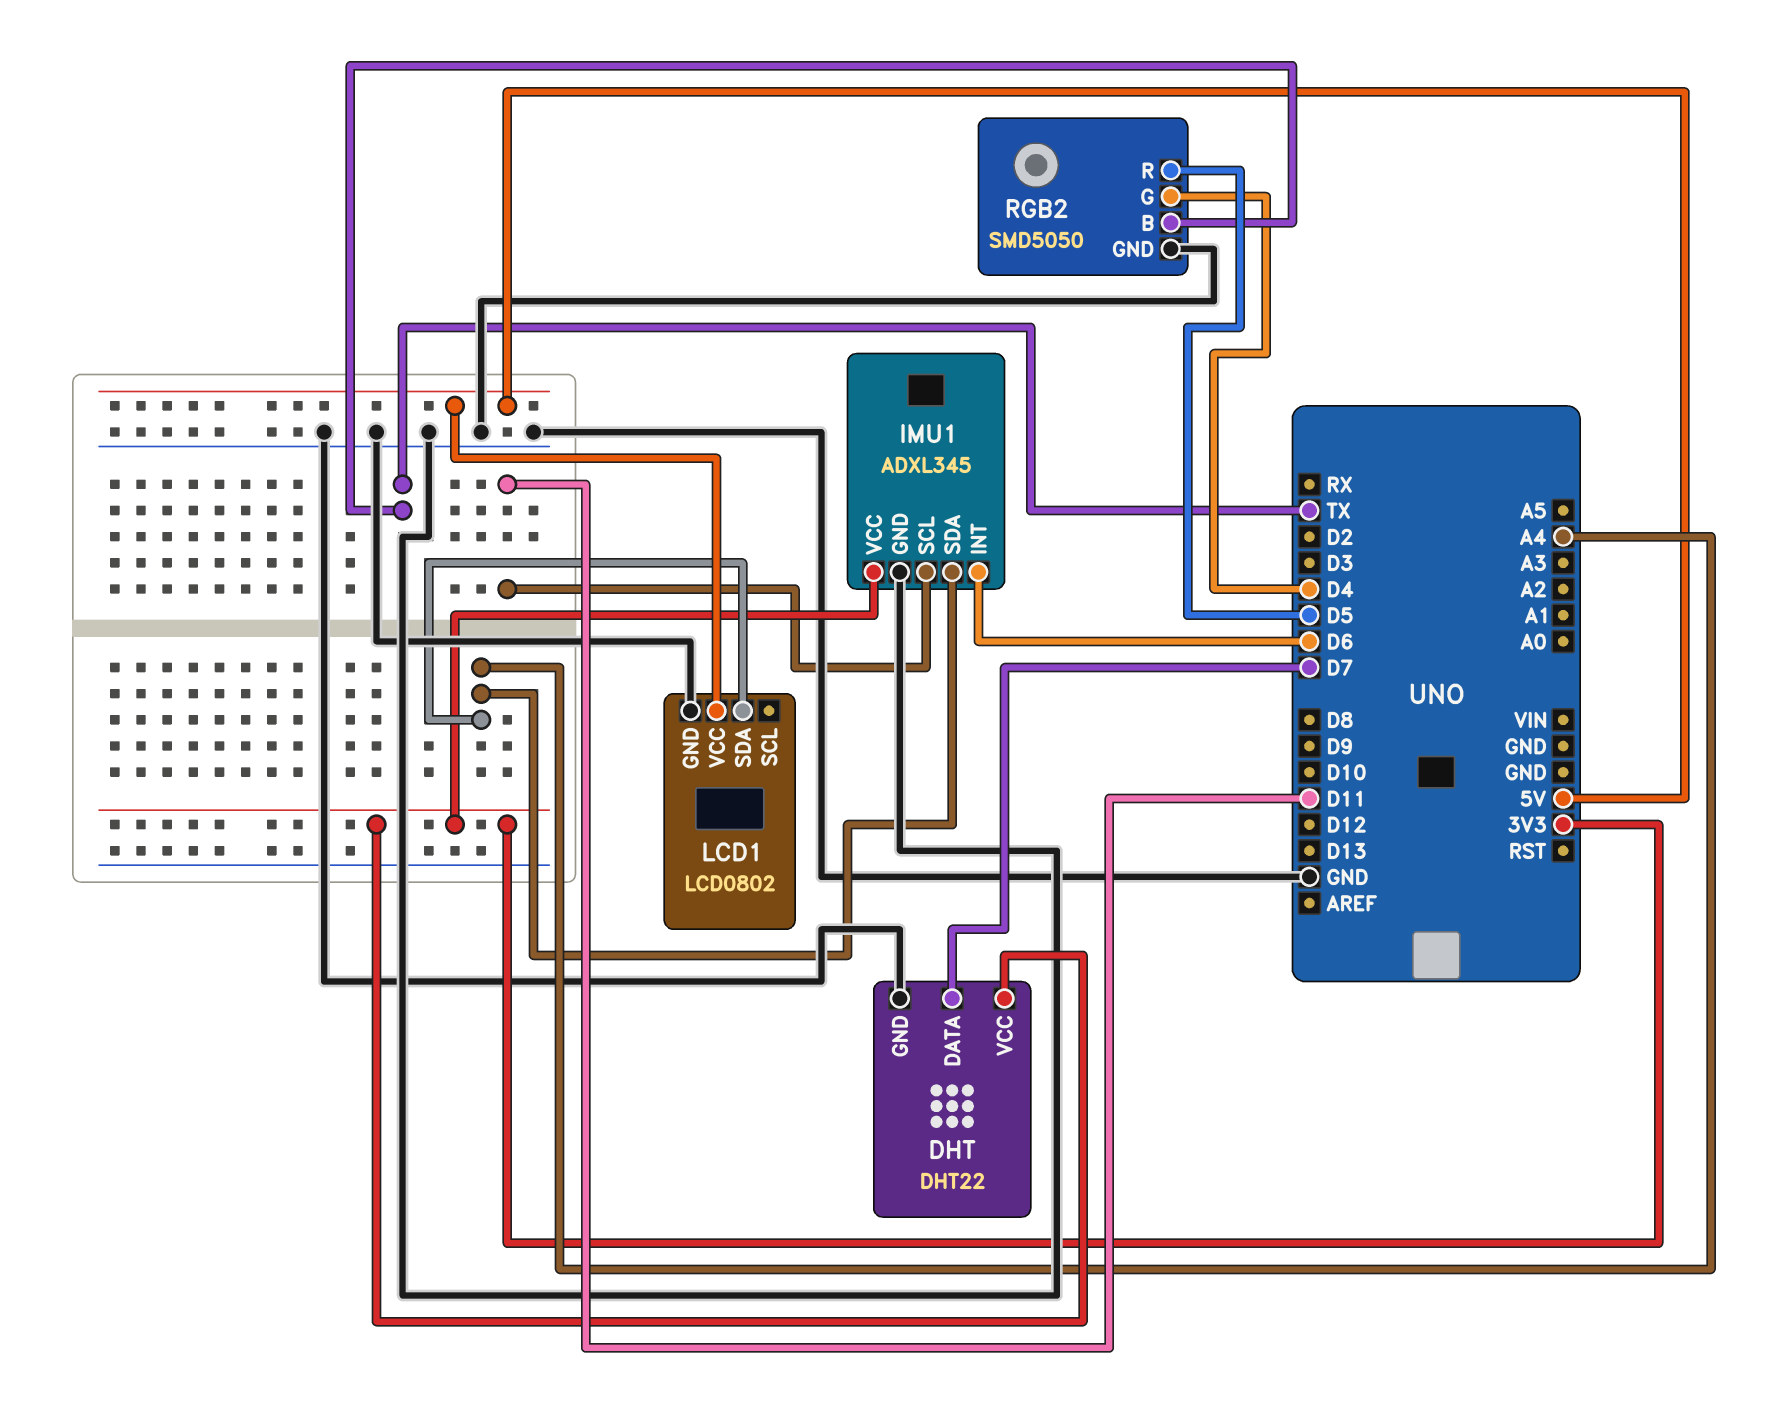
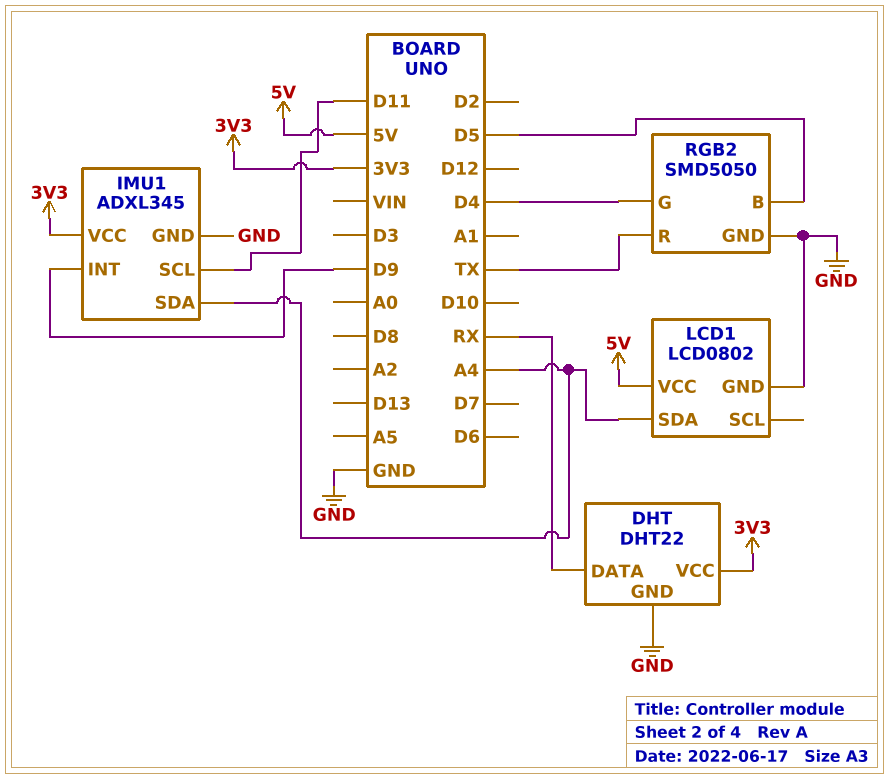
DHT pin DATA: D7 -> RX
IMU1 pin INT: D6 -> D9
RGB2 pin B: TX -> D5
RGB2 pin R: D5 -> TX

